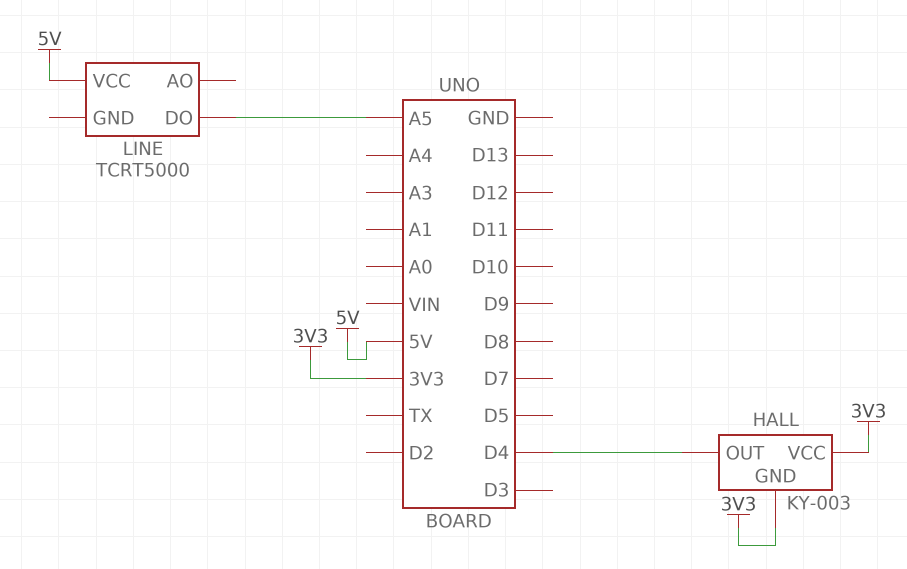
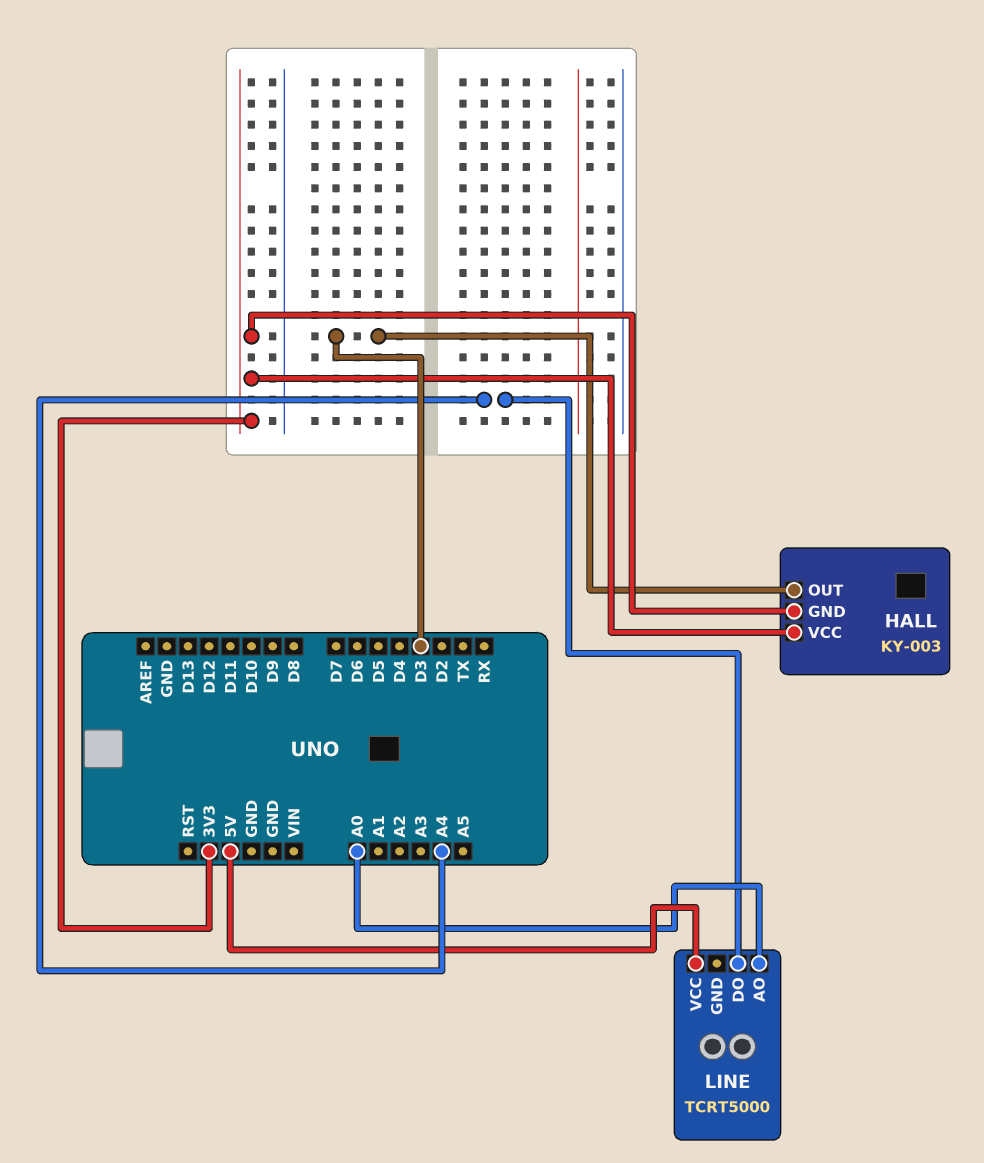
HALL pin OUT: D4 -> D3
LINE pin AO: none -> A0
LINE pin DO: A5 -> A4

